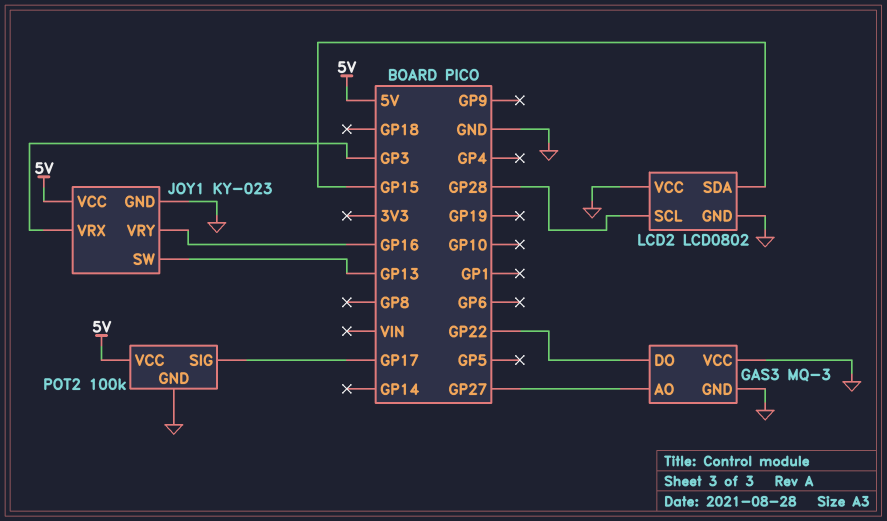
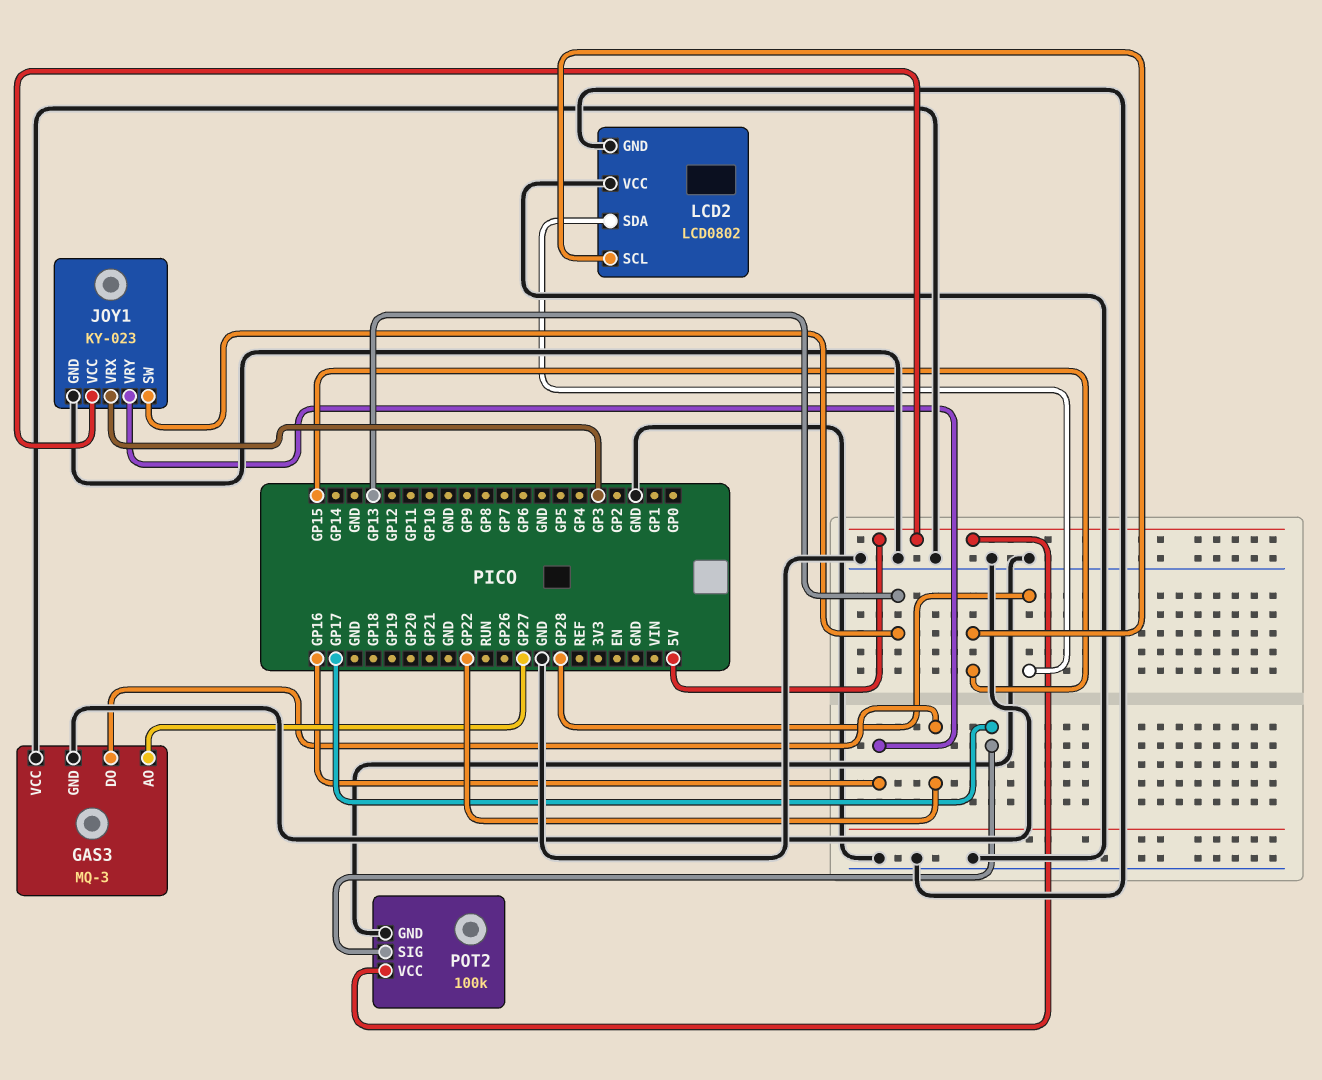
LCD2 pin SCL: GP28 -> GP15
LCD2 pin SDA: GP15 -> GP28

